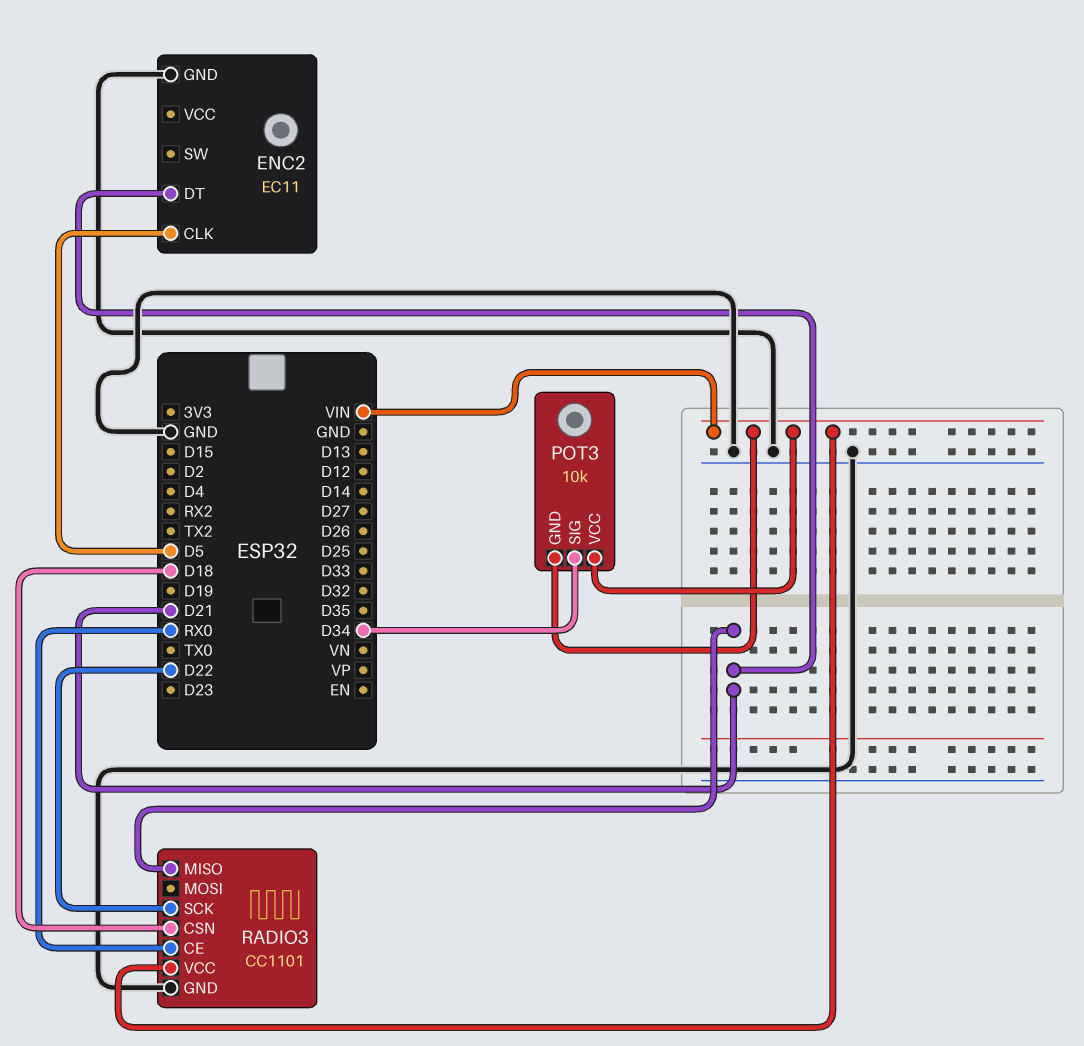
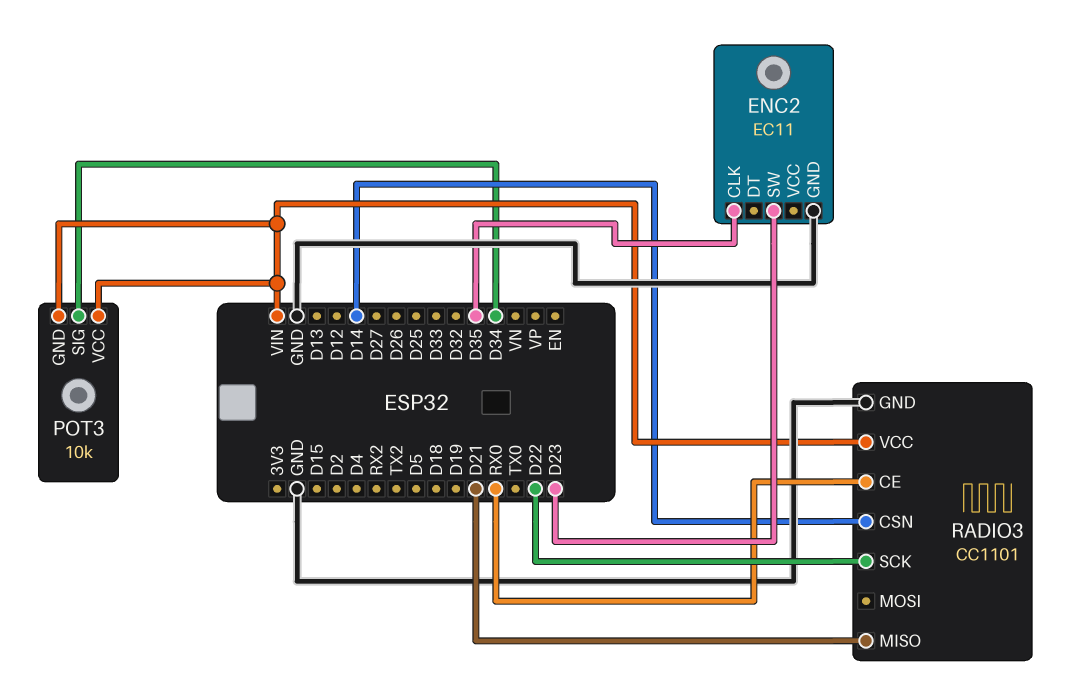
ENC2 pin CLK: D5 -> D35
ENC2 pin DT: D21 -> none
ENC2 pin SW: none -> D23
RADIO3 pin CSN: D18 -> D14

